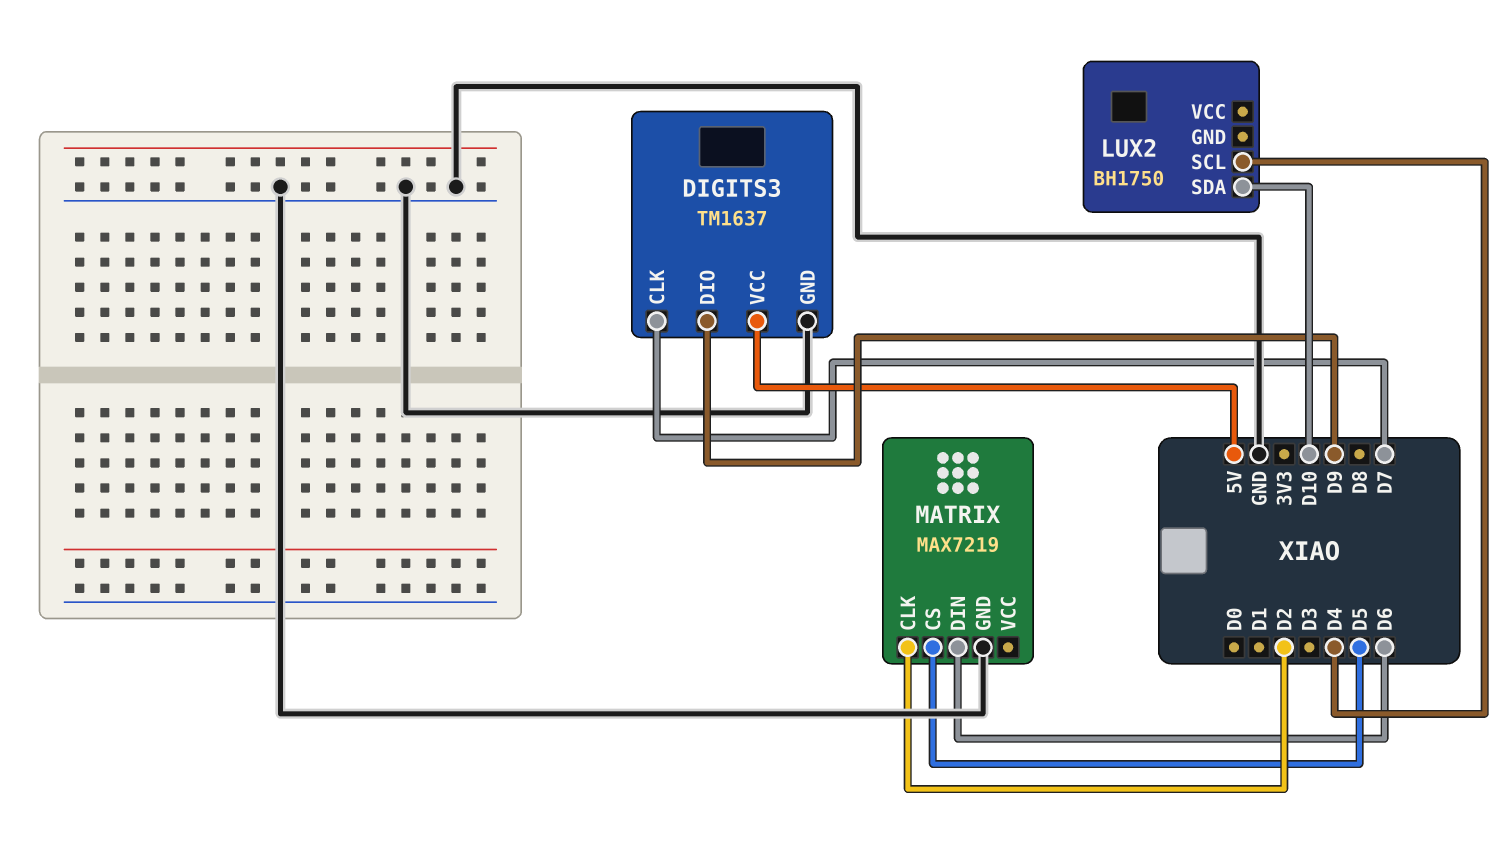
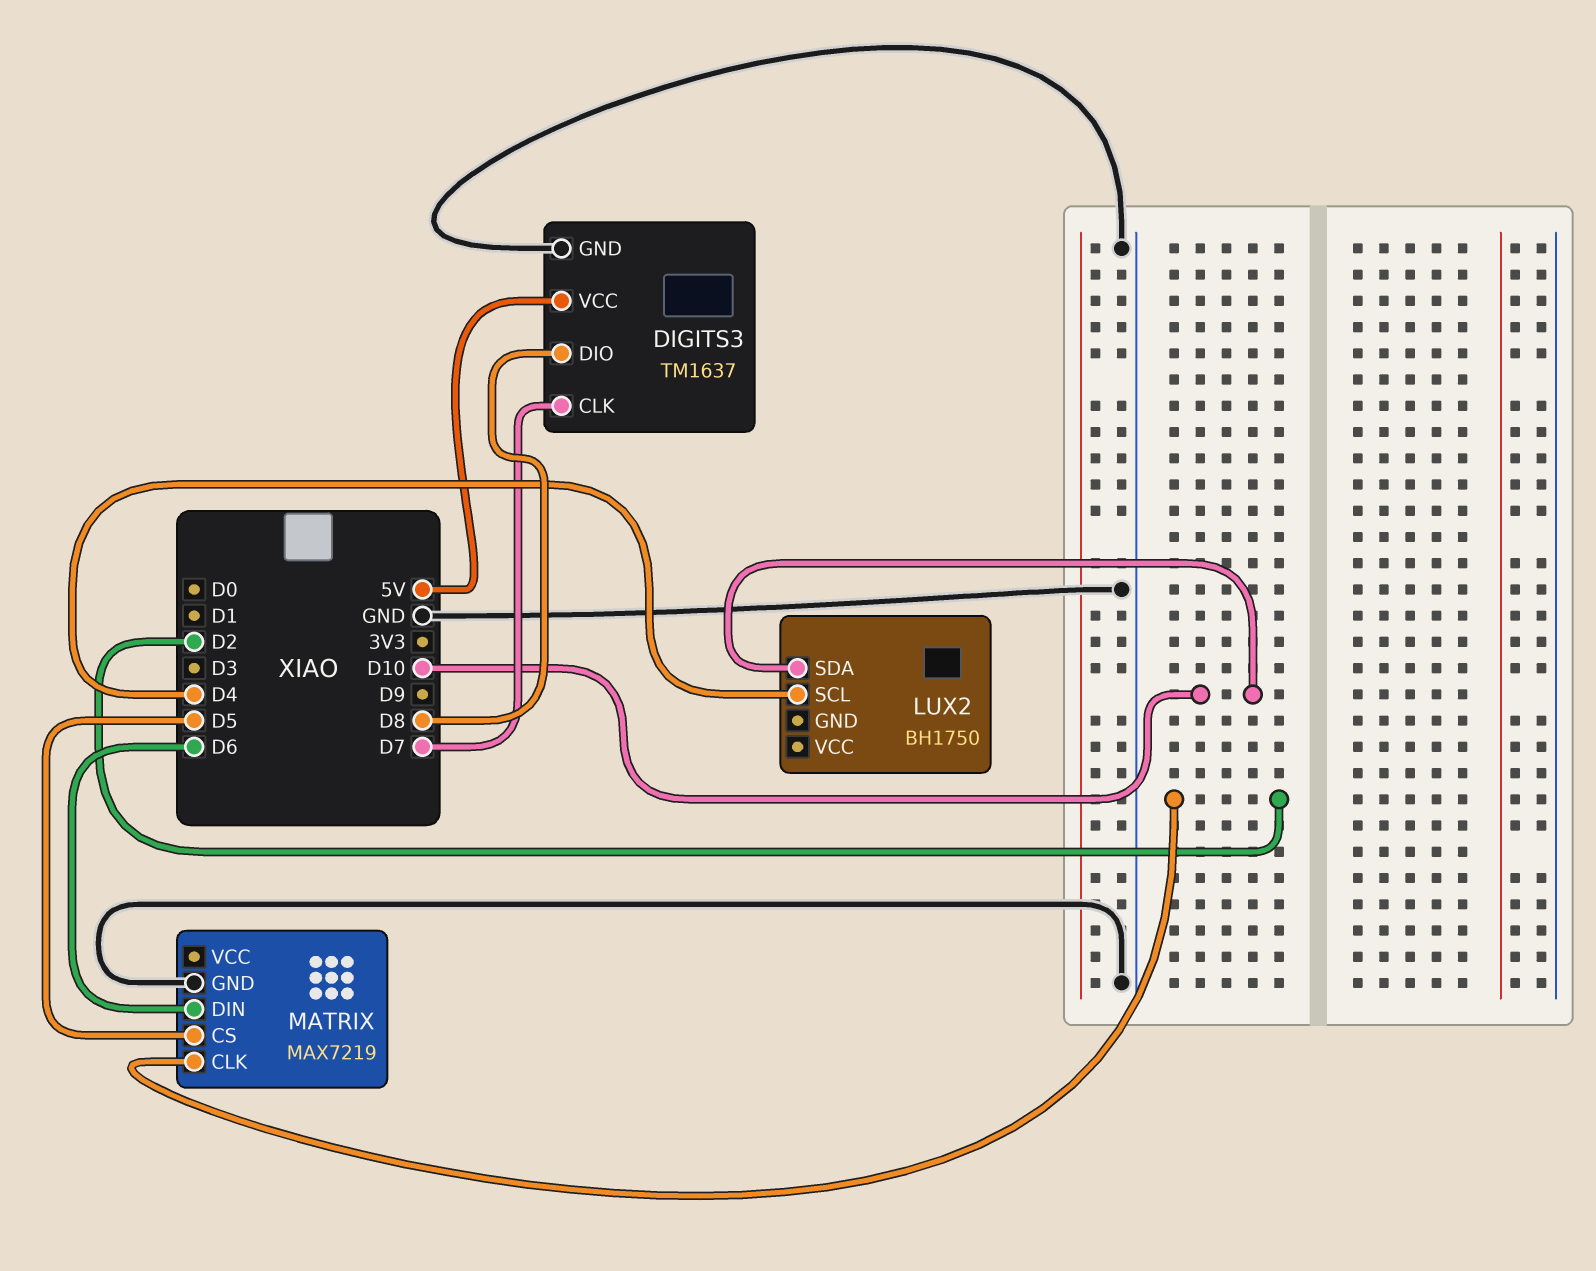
DIGITS3 pin DIO: D9 -> D8

